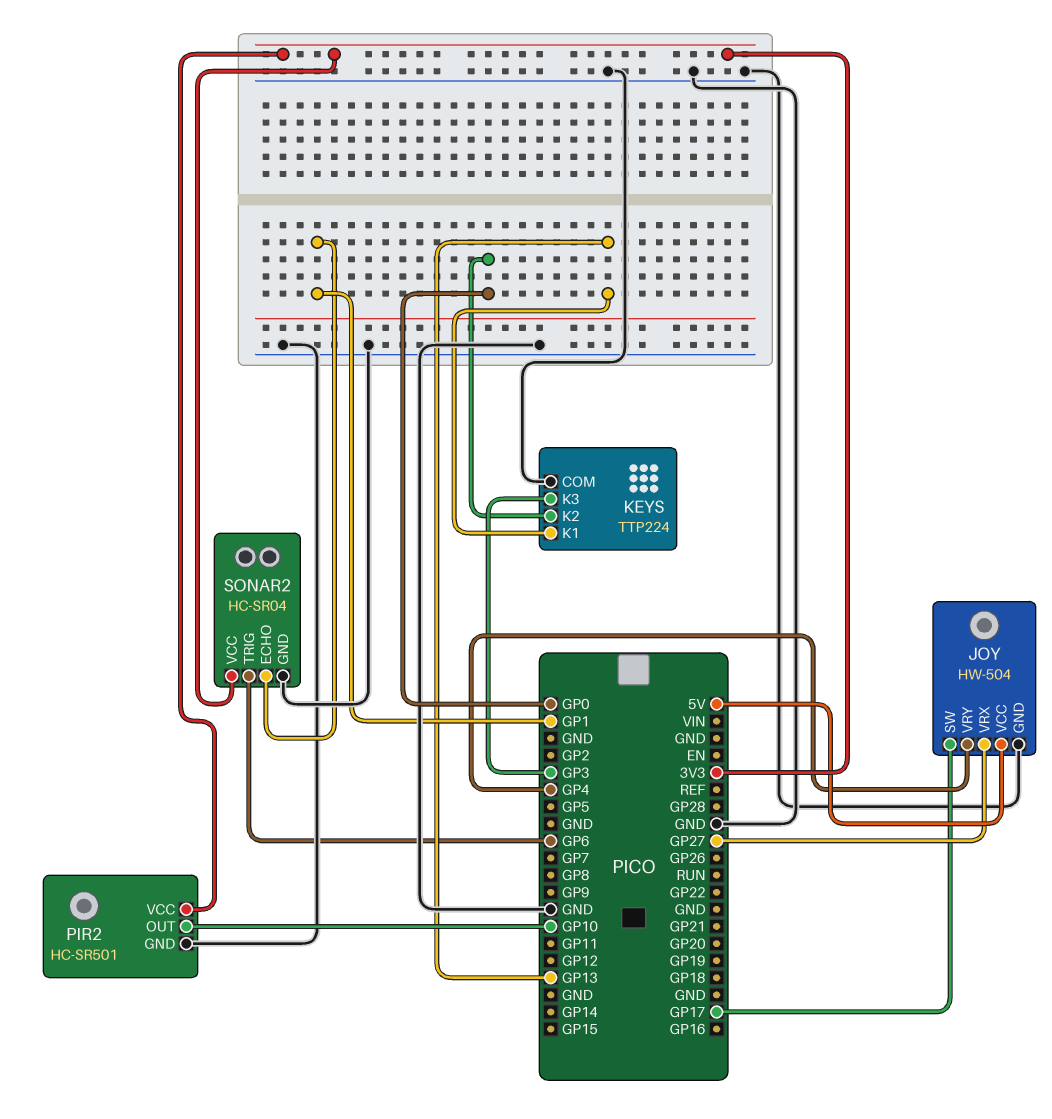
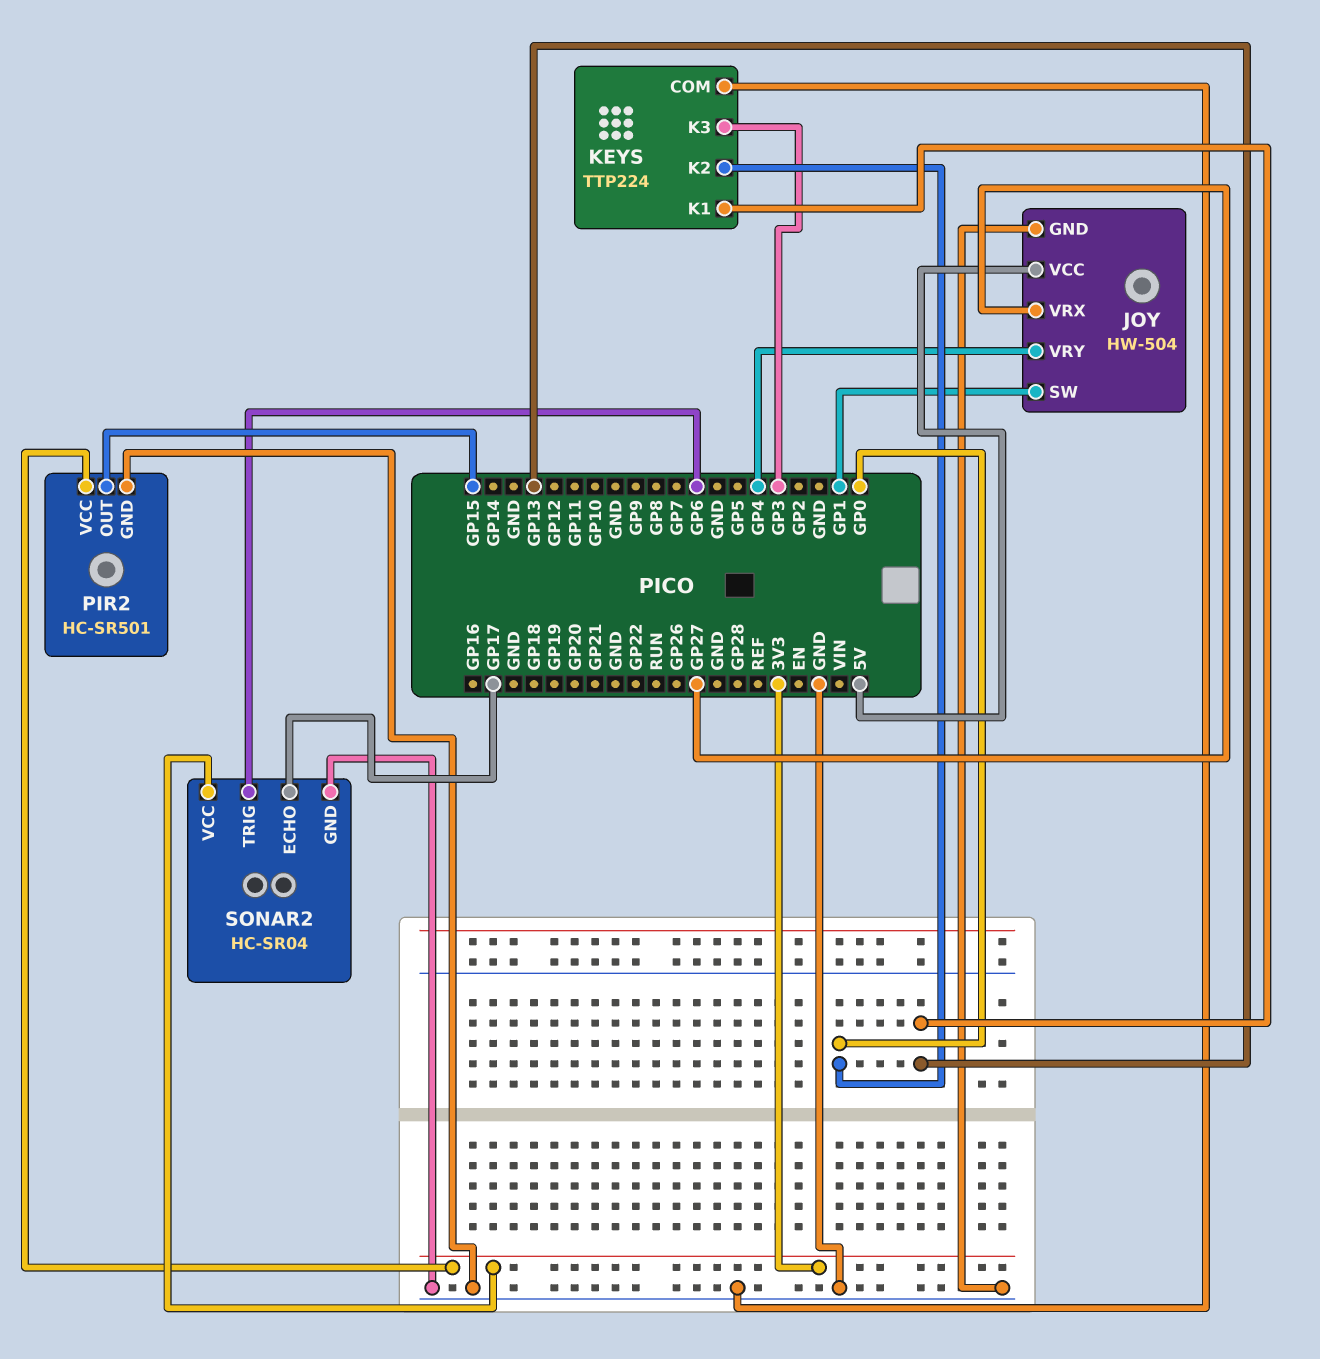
JOY pin SW: GP17 -> GP1
PIR2 pin OUT: GP10 -> GP15
SONAR2 pin ECHO: GP1 -> GP17

